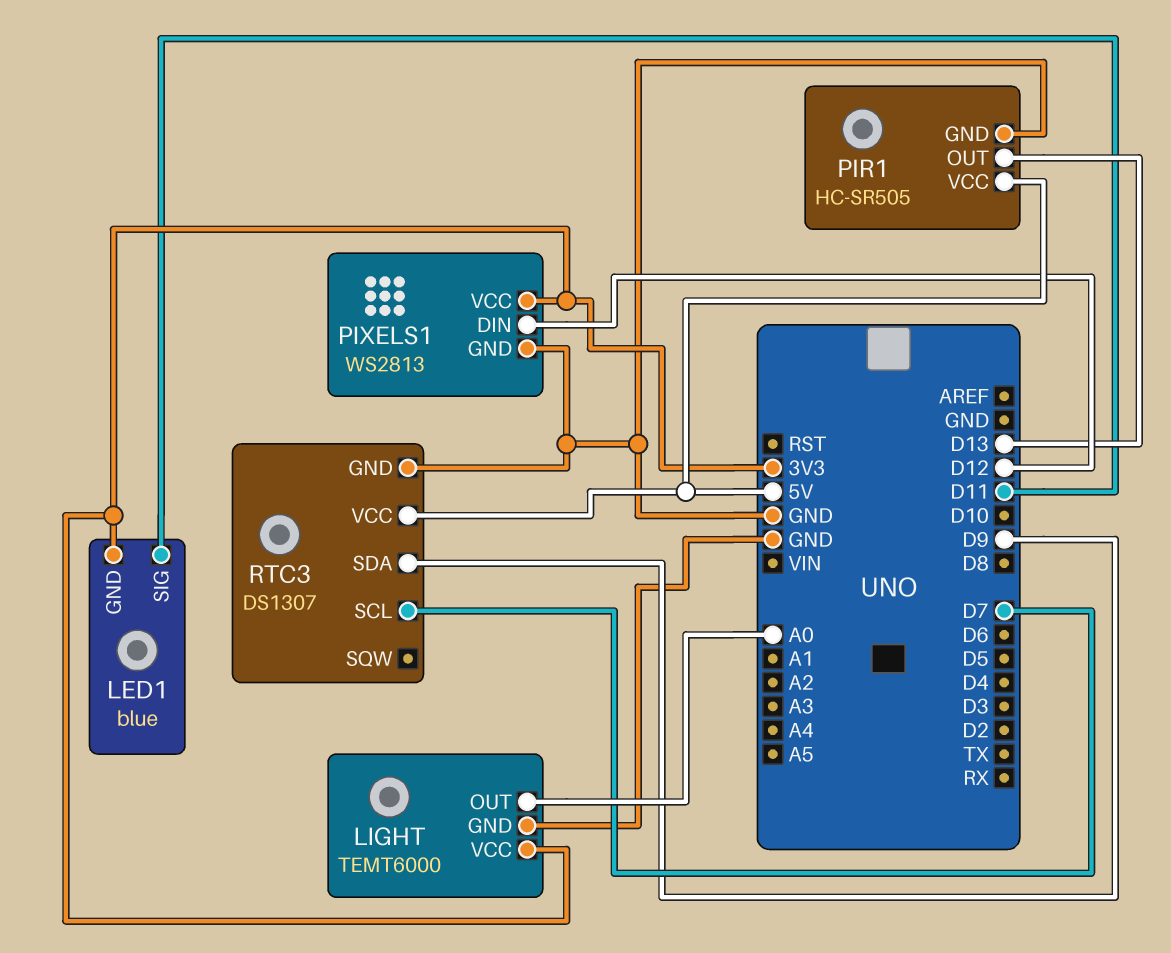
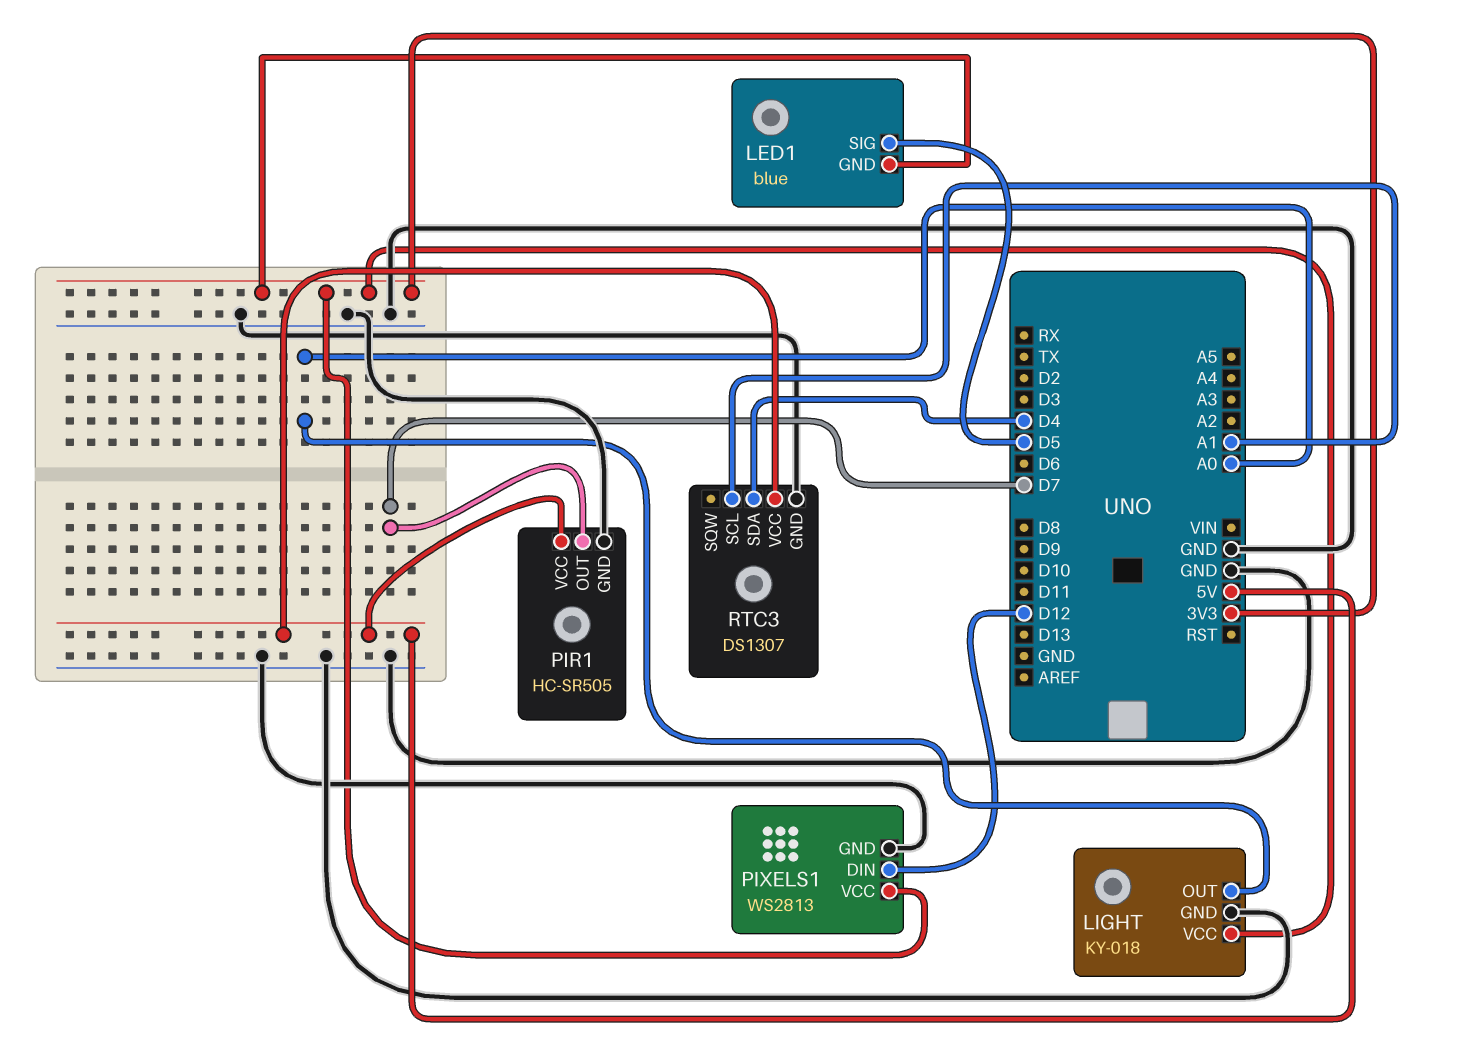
LED1 pin SIG: D11 -> D5
LIGHT: TEMT6000 -> KY-018
PIR1 pin OUT: D13 -> D7
RTC3 pin SCL: D7 -> A1
RTC3 pin SDA: D9 -> D4

